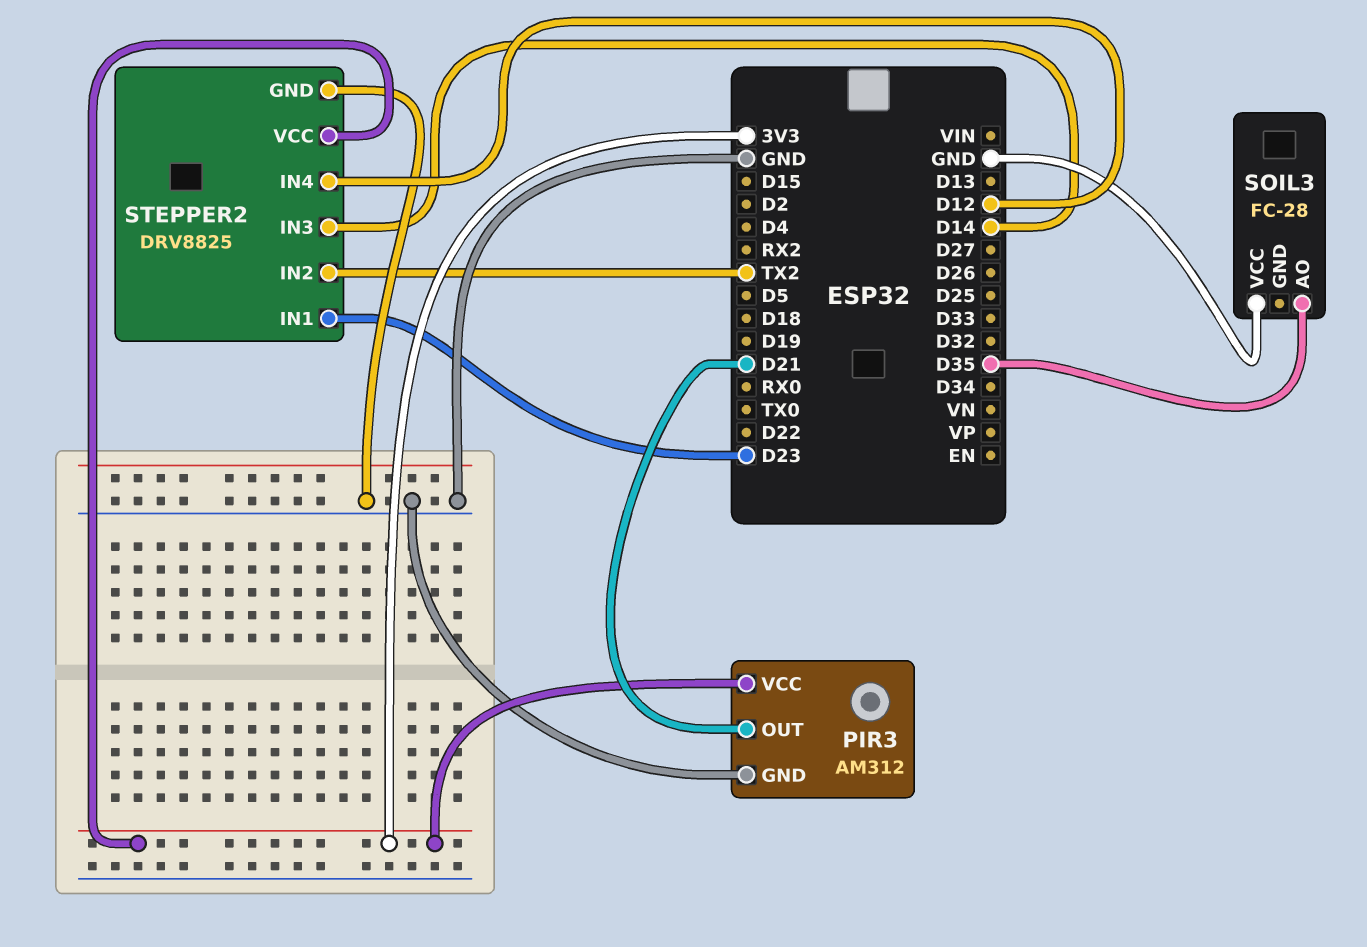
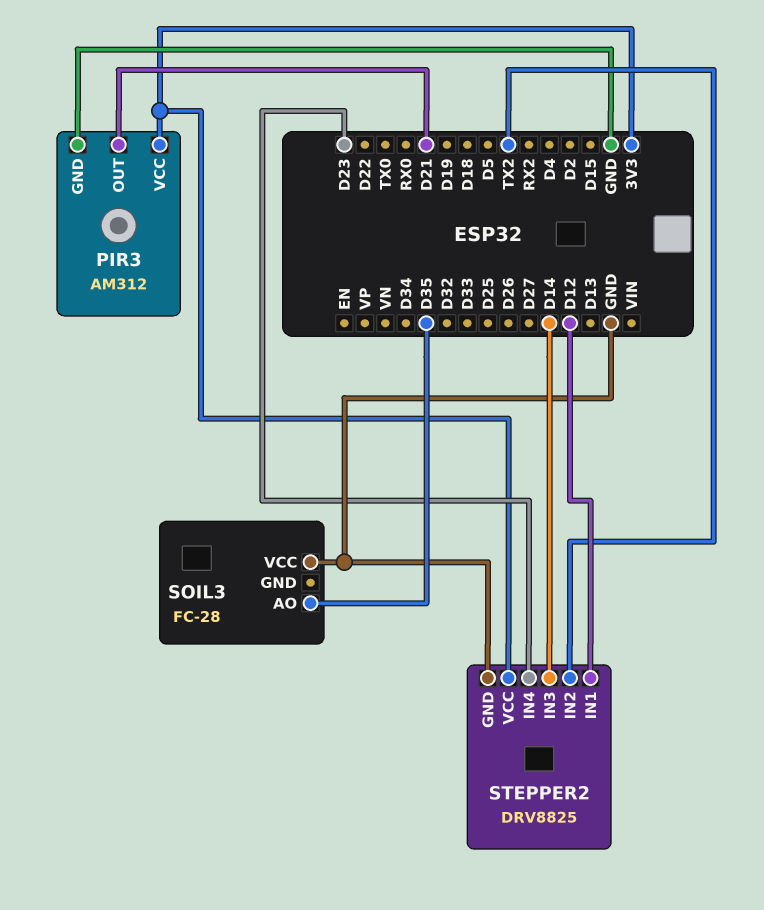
STEPPER2 pin IN1: D23 -> D12
STEPPER2 pin IN4: D12 -> D23

